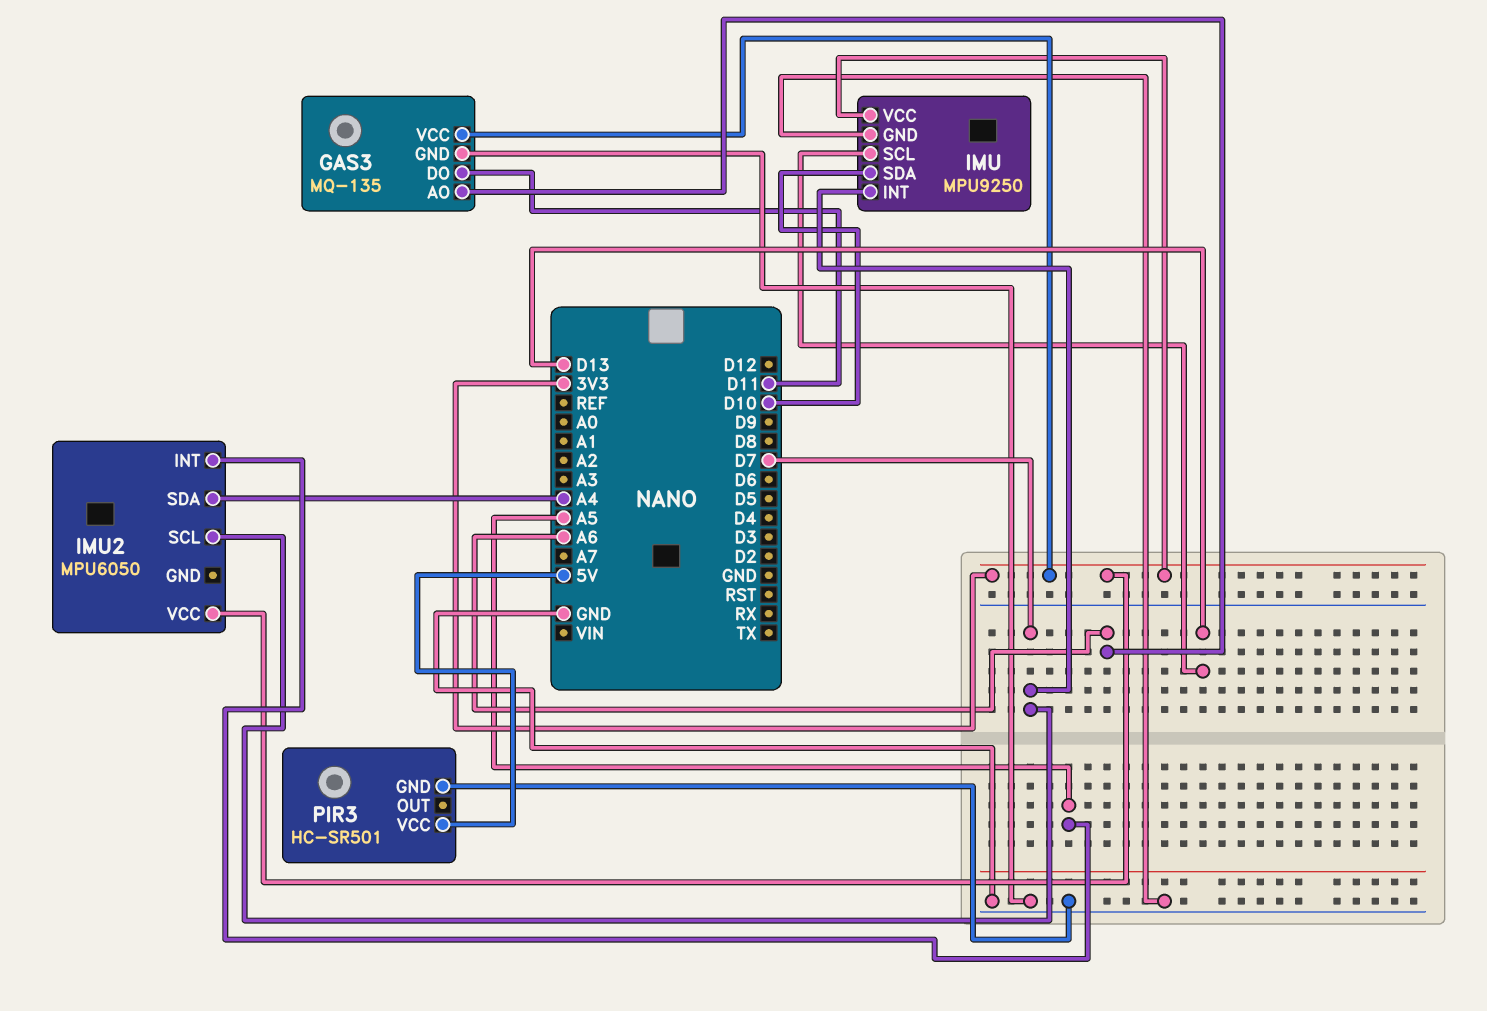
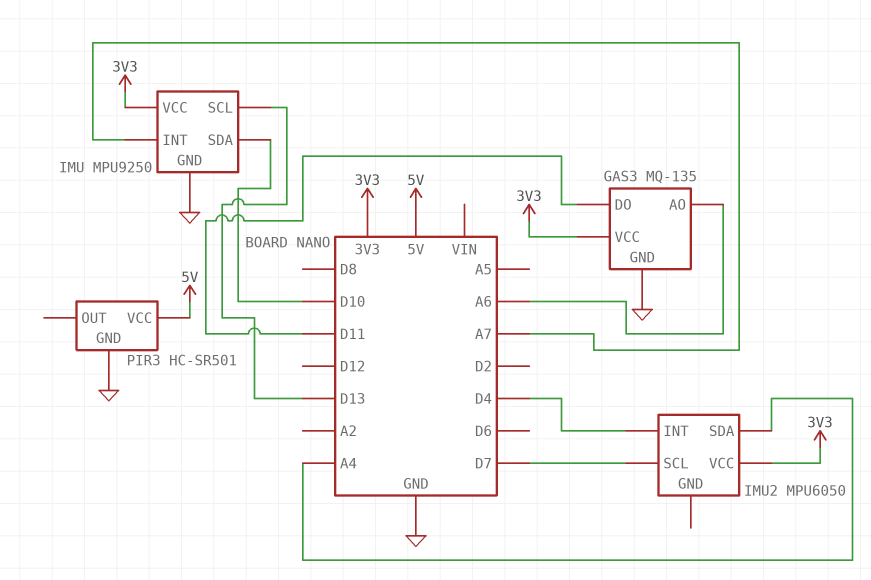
IMU pin INT: D7 -> A7
IMU2 pin INT: A5 -> D4

